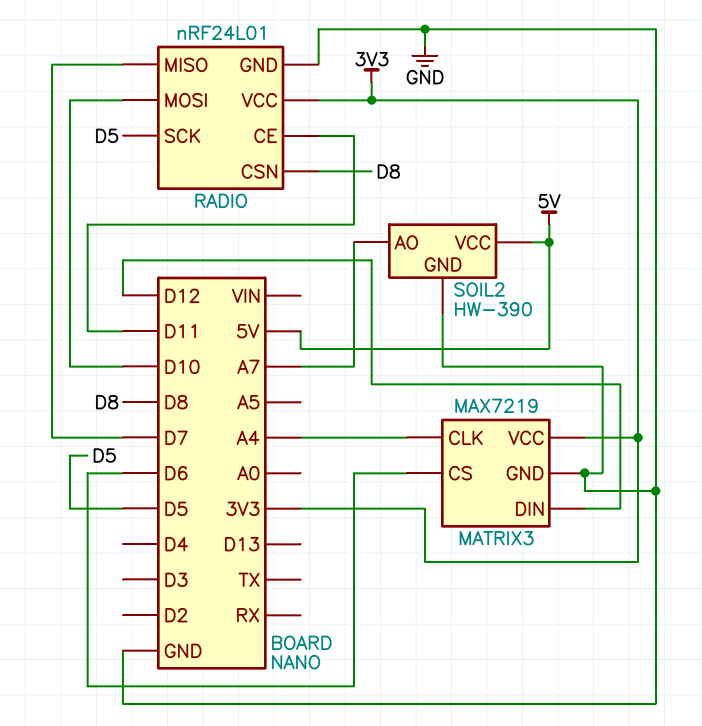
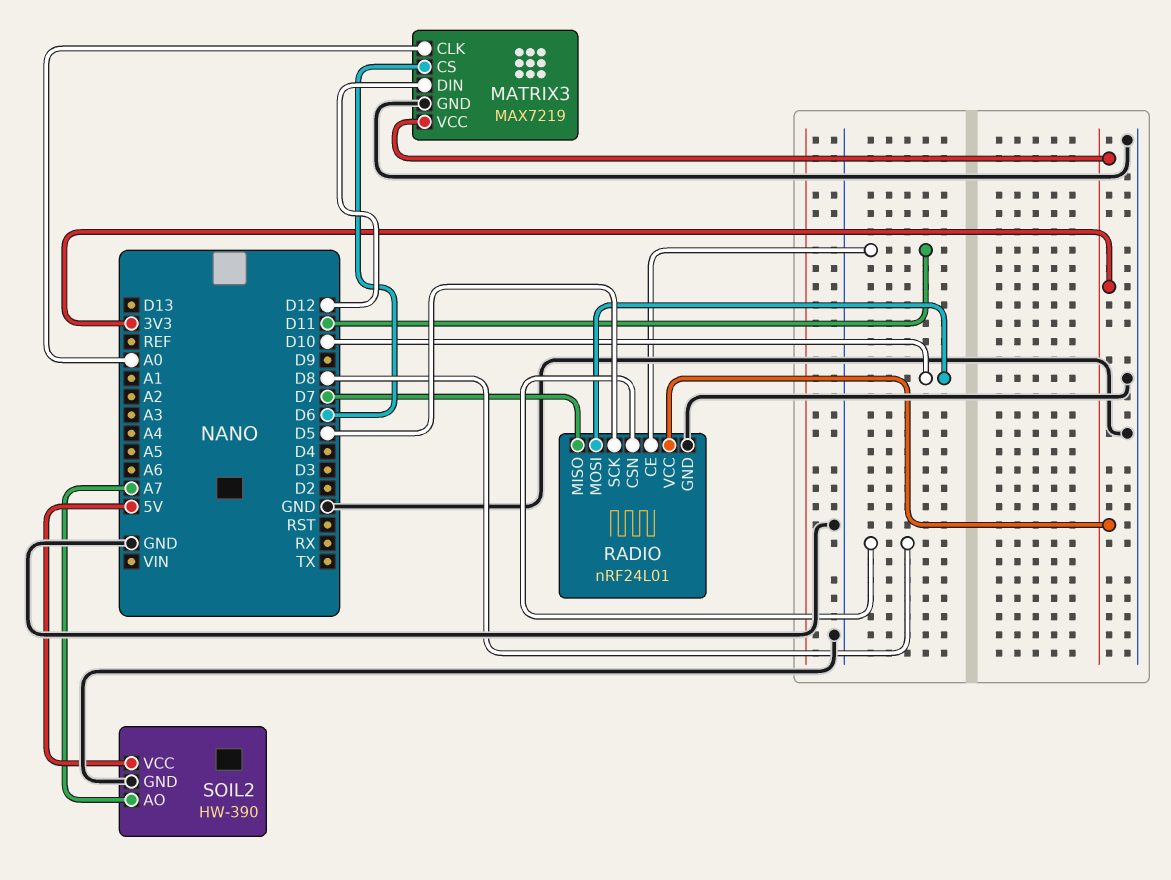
MATRIX3 pin CLK: A4 -> A0

